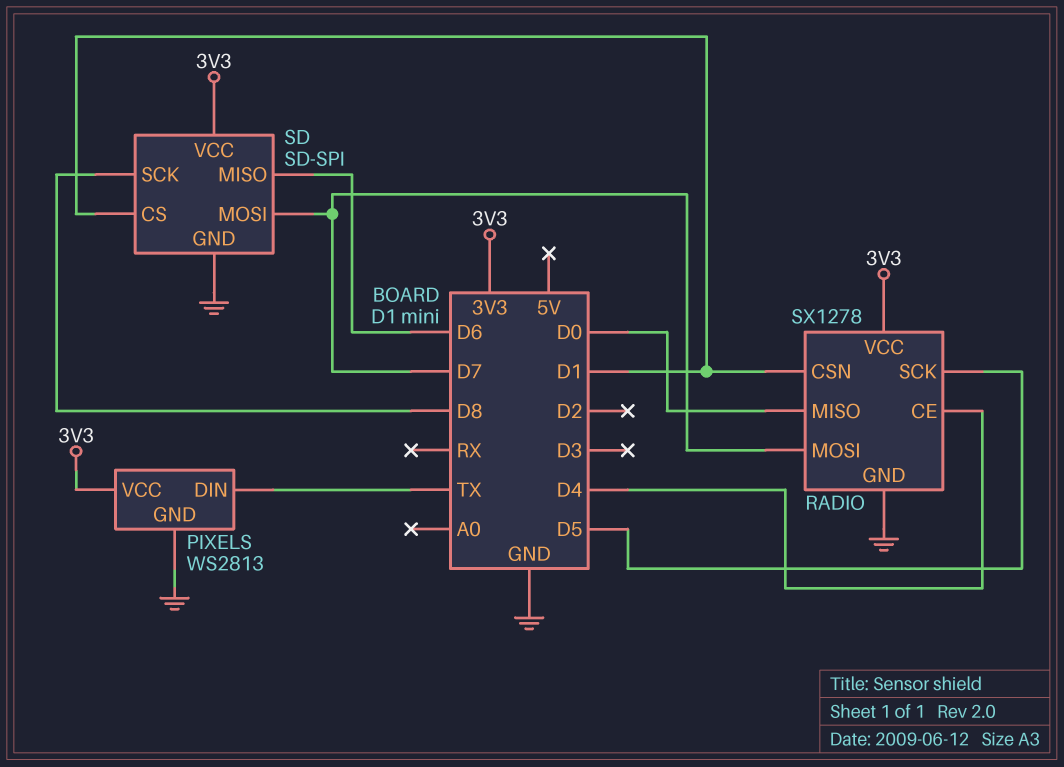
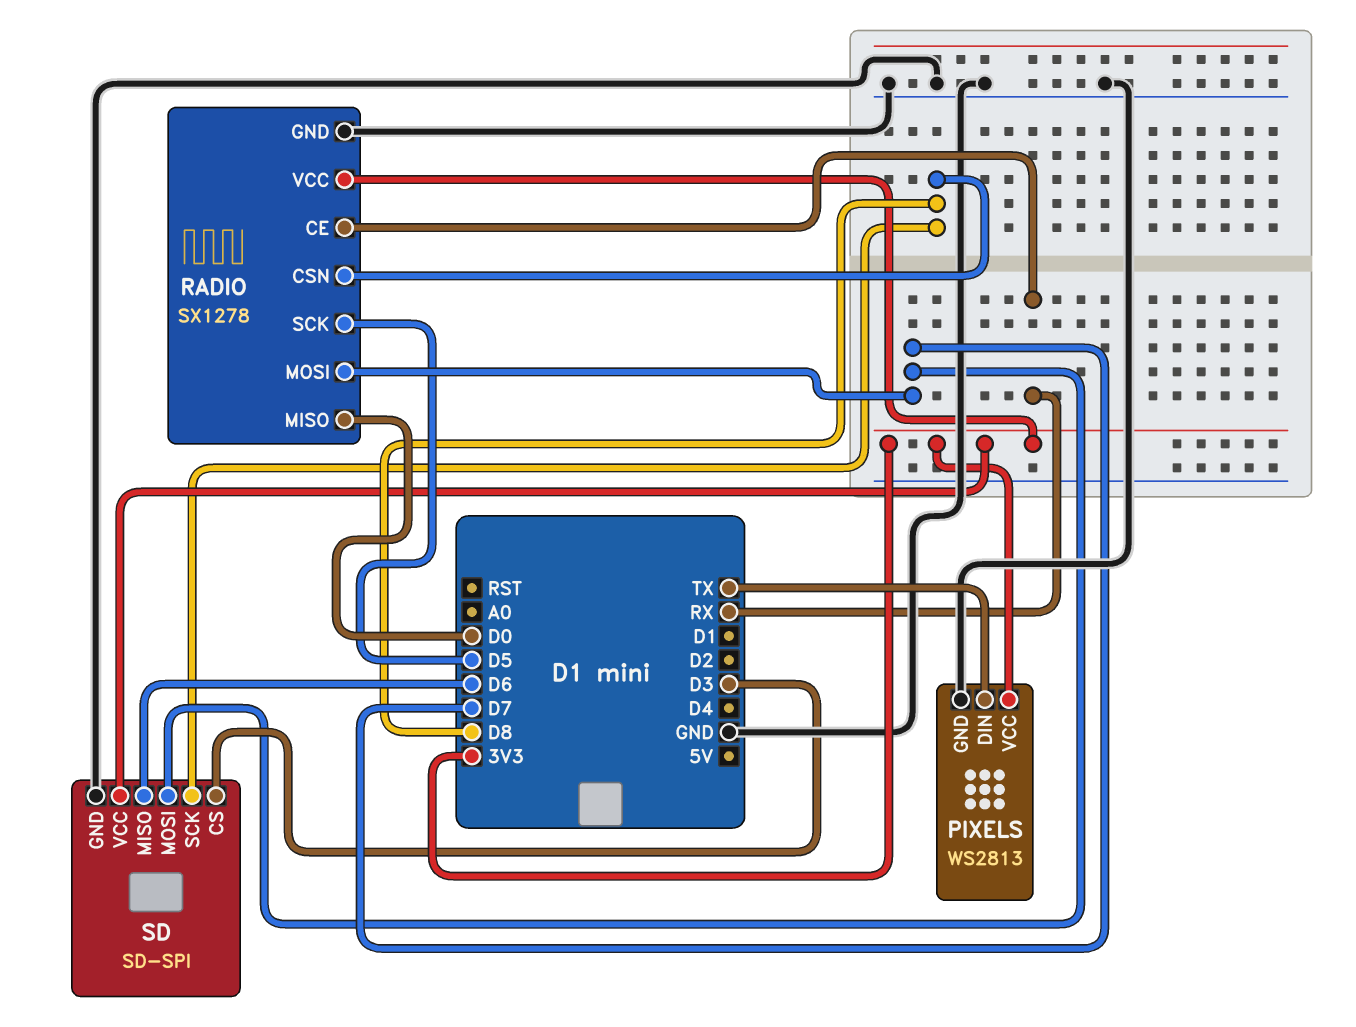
RADIO pin CE: D4 -> RX
RADIO pin CSN: D1 -> D8
SD pin CS: D1 -> D3

